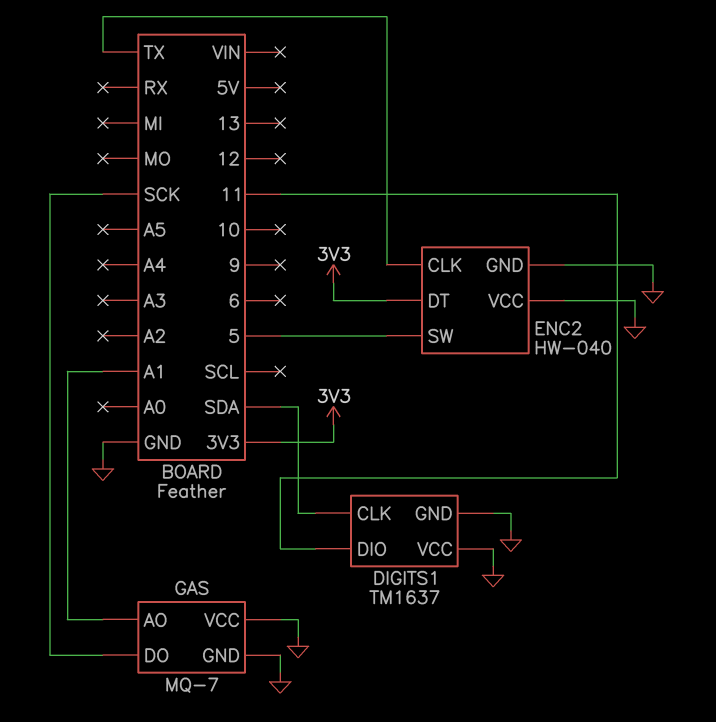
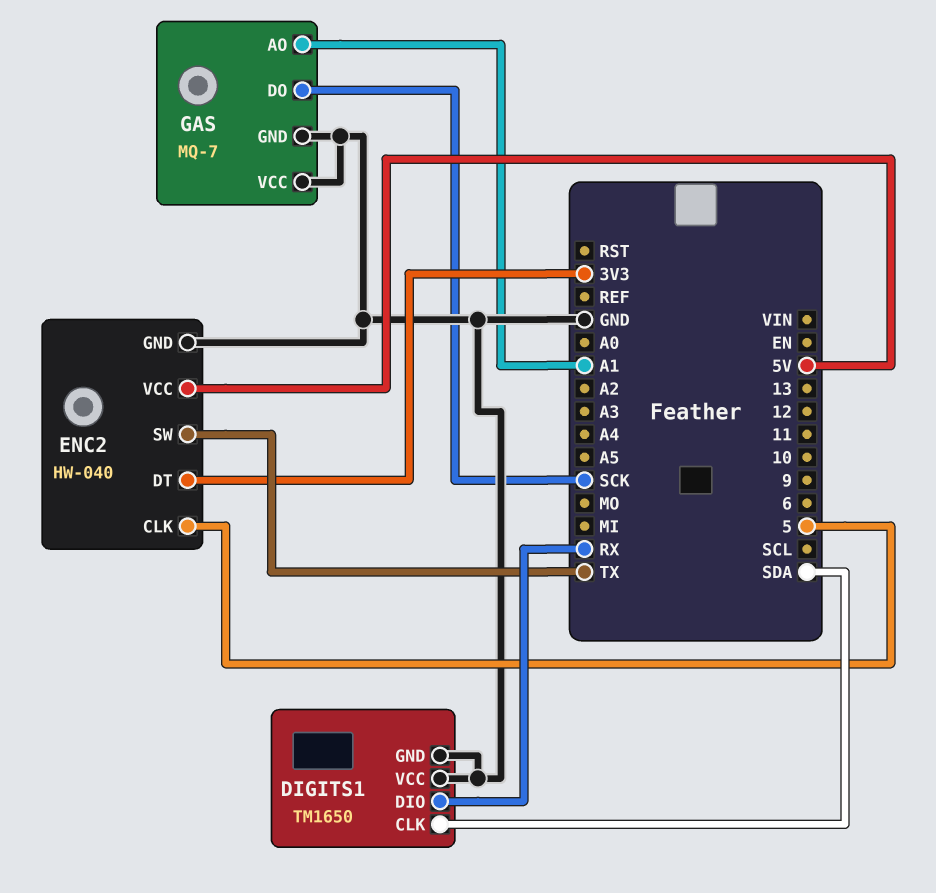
DIGITS1: TM1637 -> TM1650
DIGITS1 pin DIO: 11 -> RX
ENC2 pin CLK: TX -> 5
ENC2 pin SW: 5 -> TX
ENC2 pin VCC: GND -> 5V

